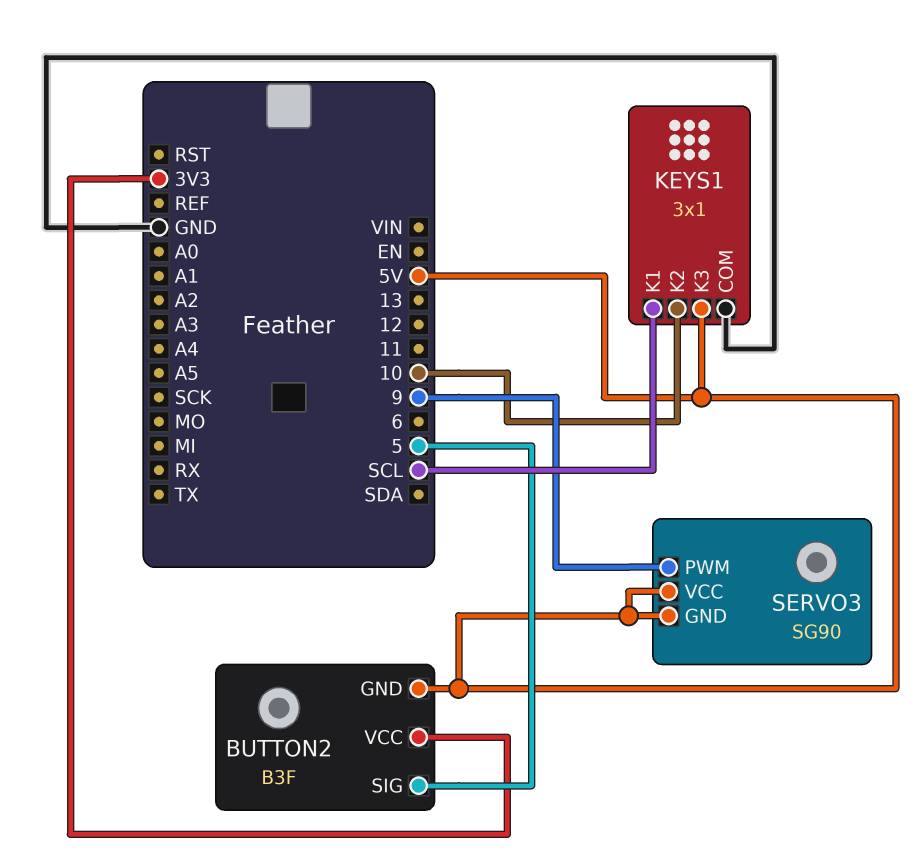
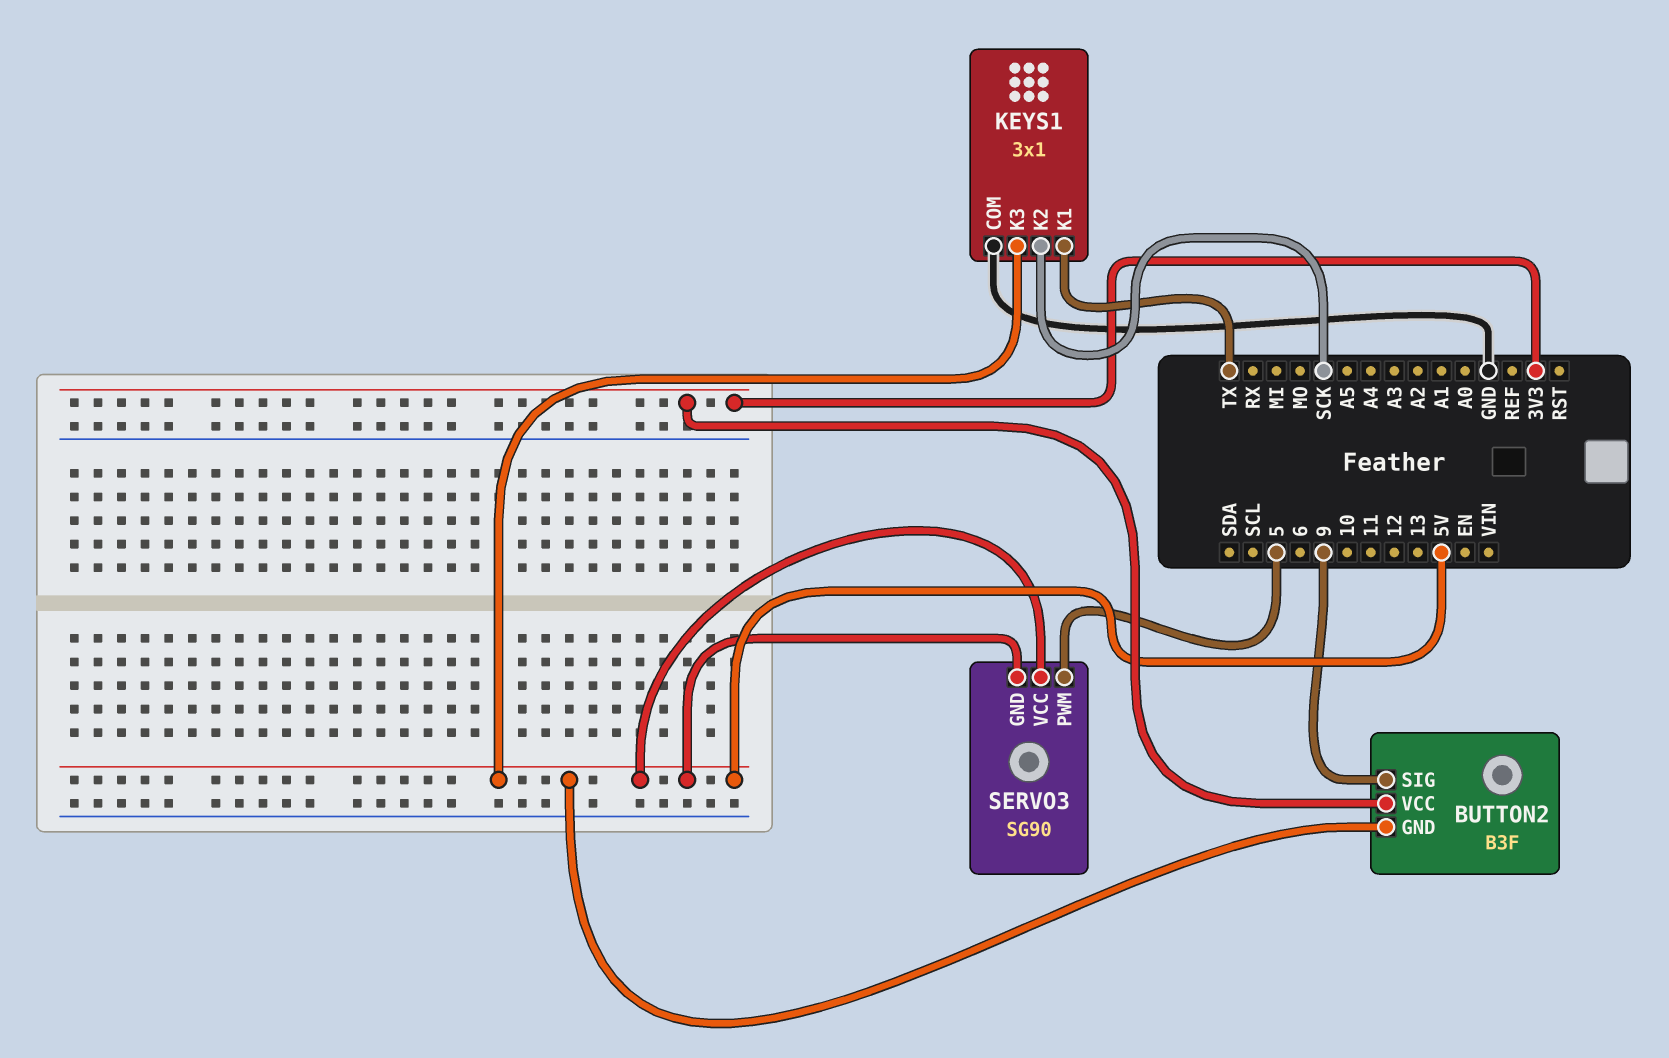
BUTTON2 pin SIG: 5 -> 9
KEYS1 pin K1: SCL -> TX
KEYS1 pin K2: 10 -> SCK
SERVO3 pin PWM: 9 -> 5

